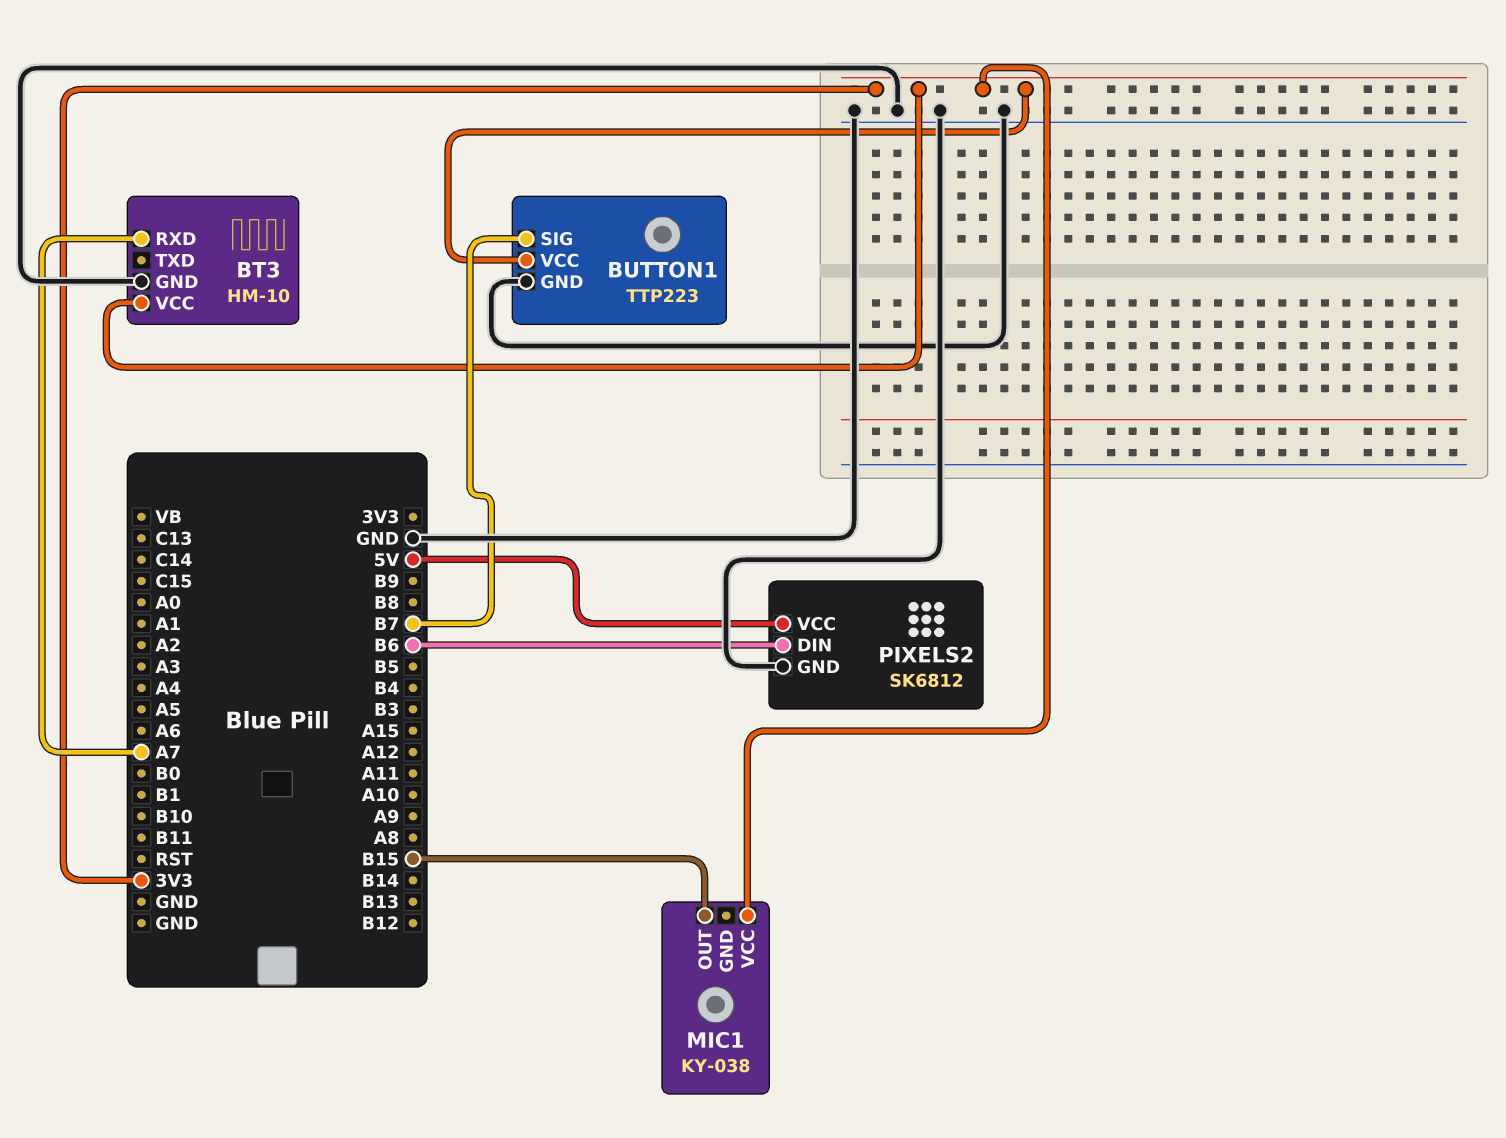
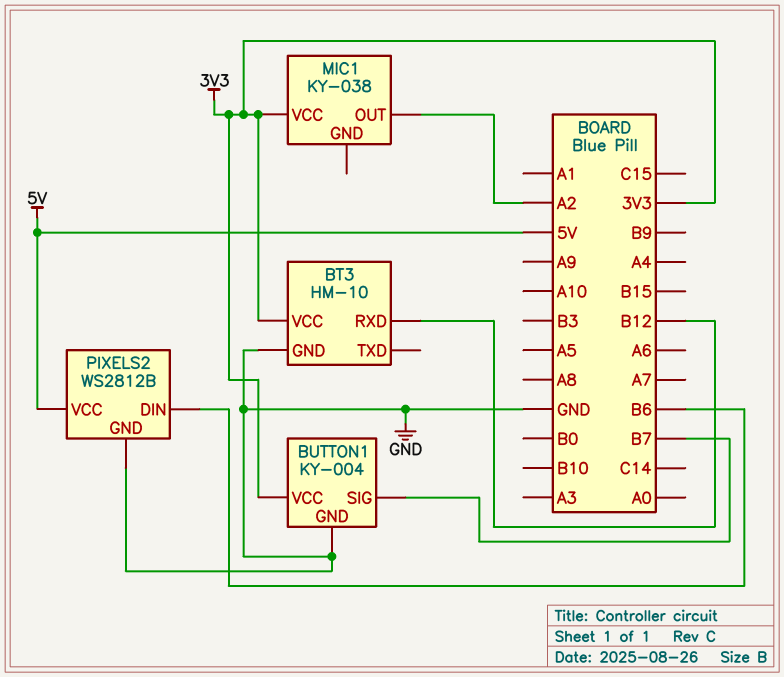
BT3 pin RXD: A7 -> B12
BUTTON1: TTP223 -> KY-004
MIC1 pin OUT: B15 -> A2
PIXELS2: SK6812 -> WS2812B

